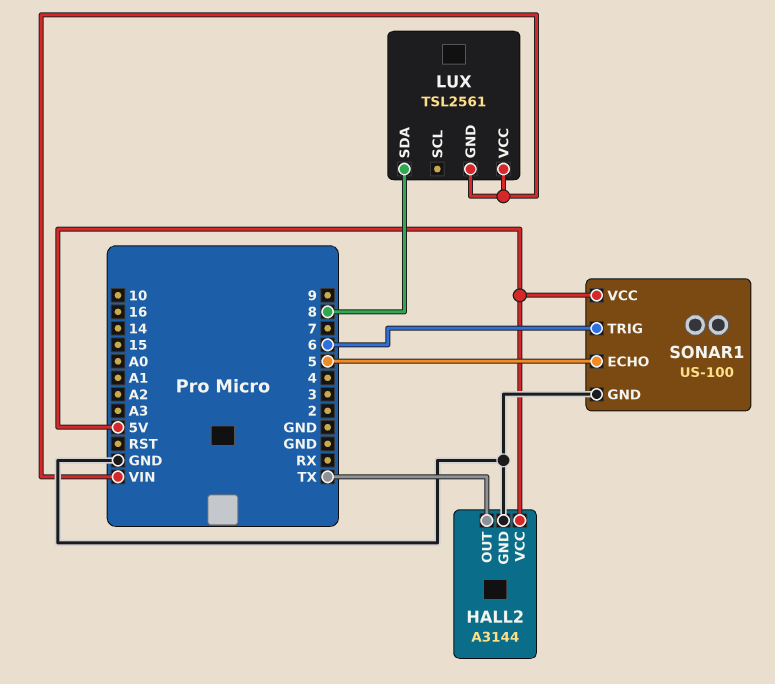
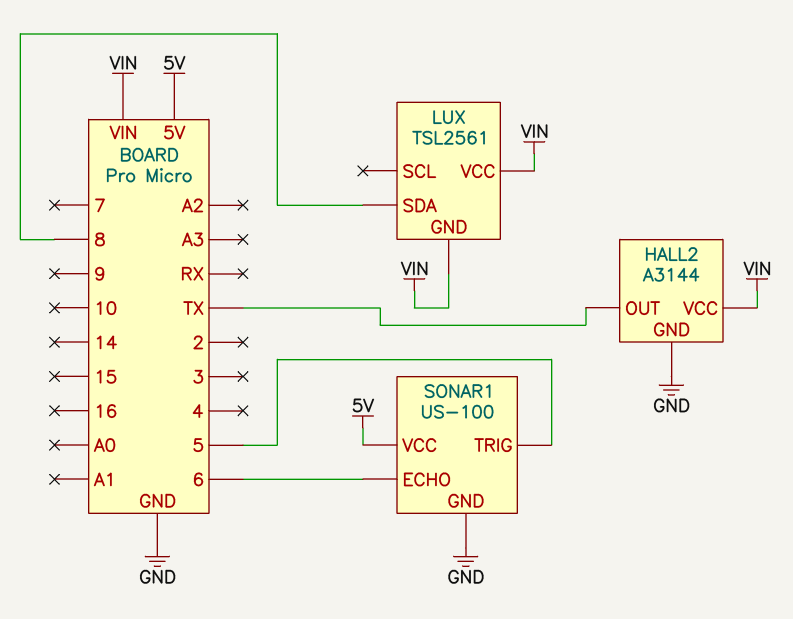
HALL2 pin VCC: 5V -> VIN
SONAR1 pin ECHO: 5 -> 6
SONAR1 pin TRIG: 6 -> 5

